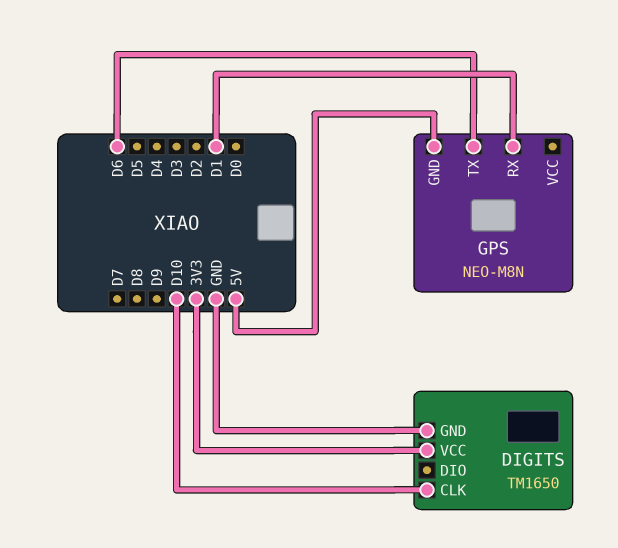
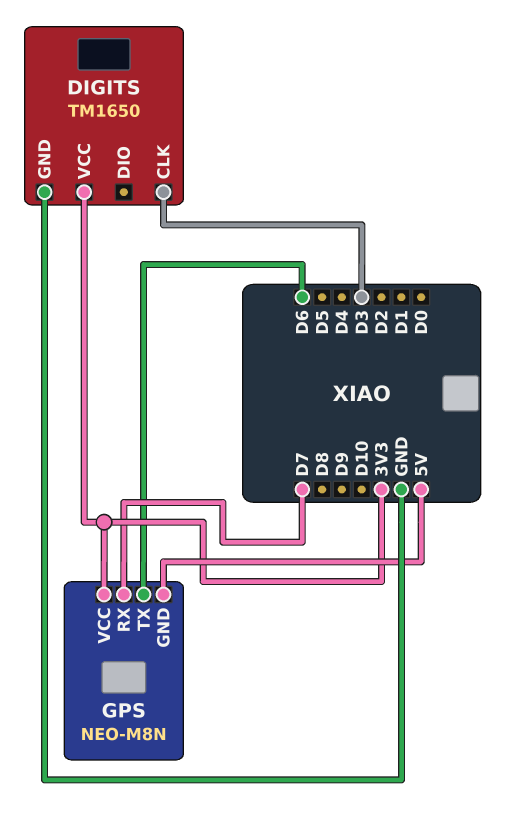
DIGITS pin CLK: D10 -> D3
GPS pin RX: D1 -> D7
GPS pin VCC: none -> 3V3

